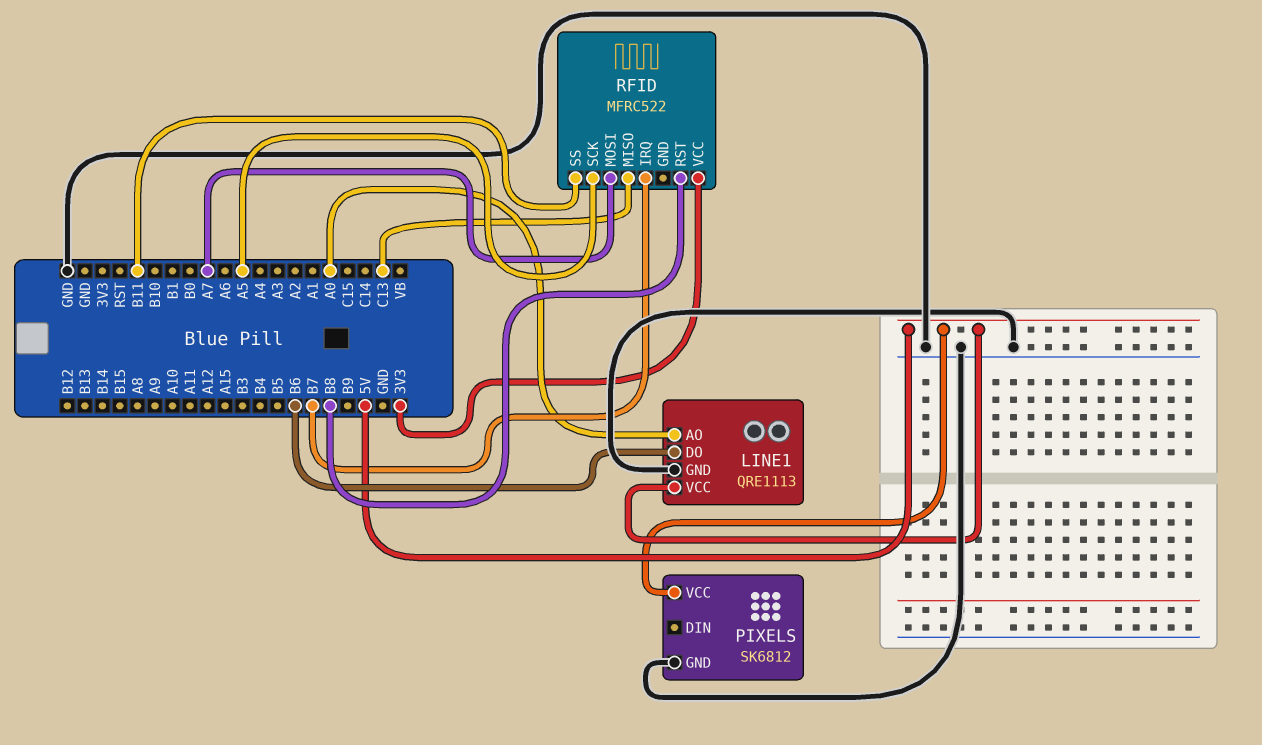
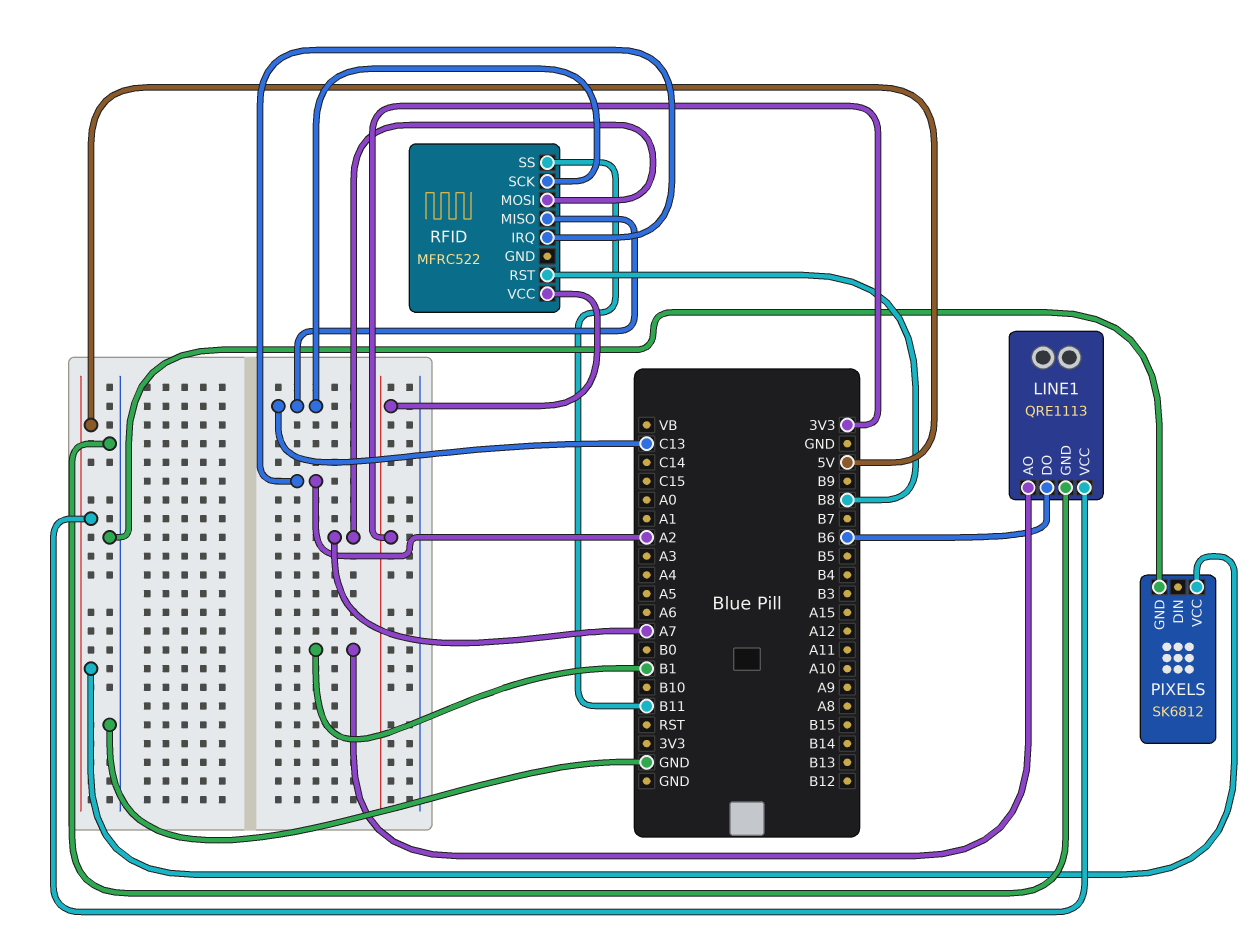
LINE1 pin AO: A0 -> B1
RFID pin IRQ: B7 -> A2
RFID pin SCK: A5 -> C13

